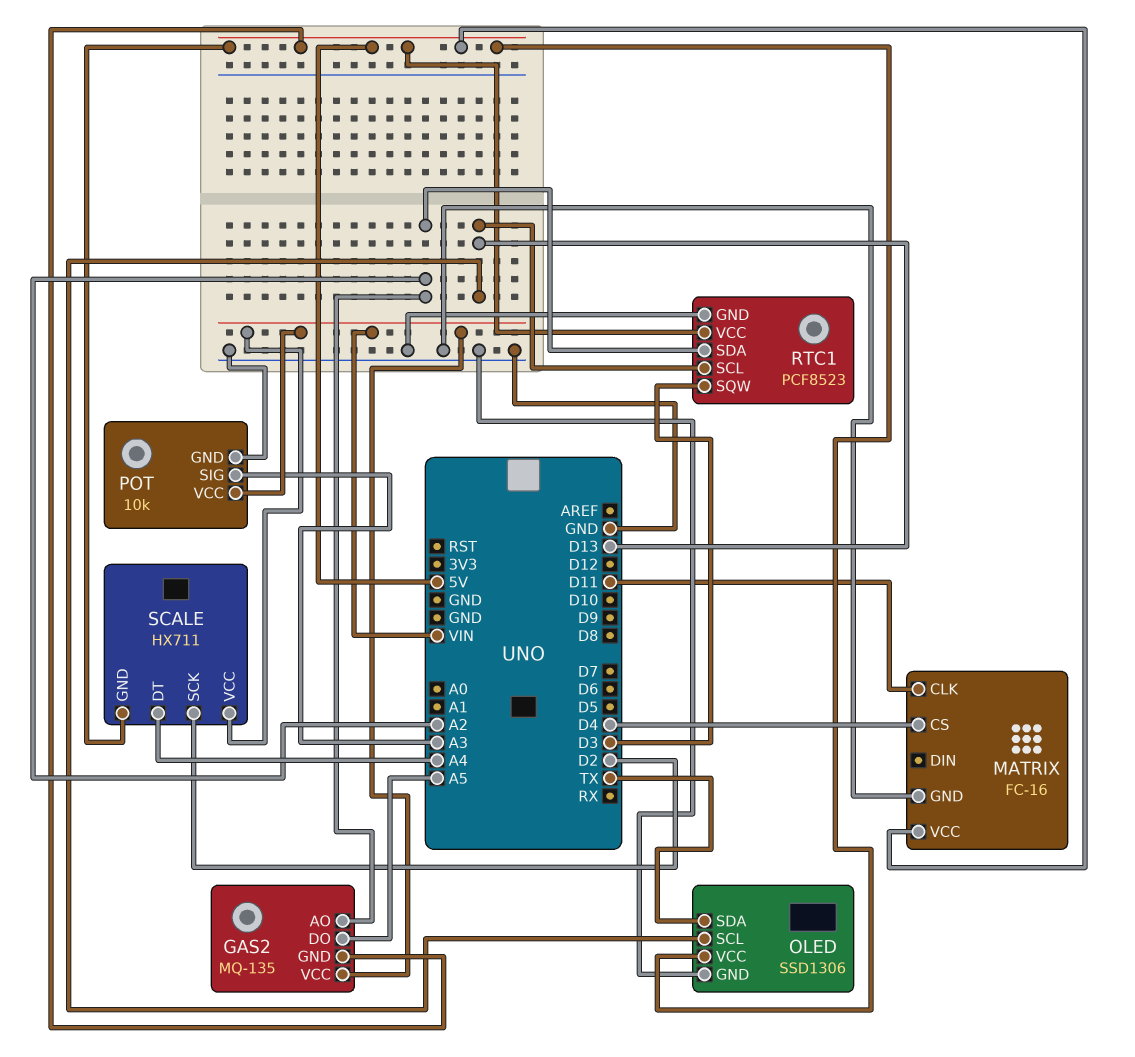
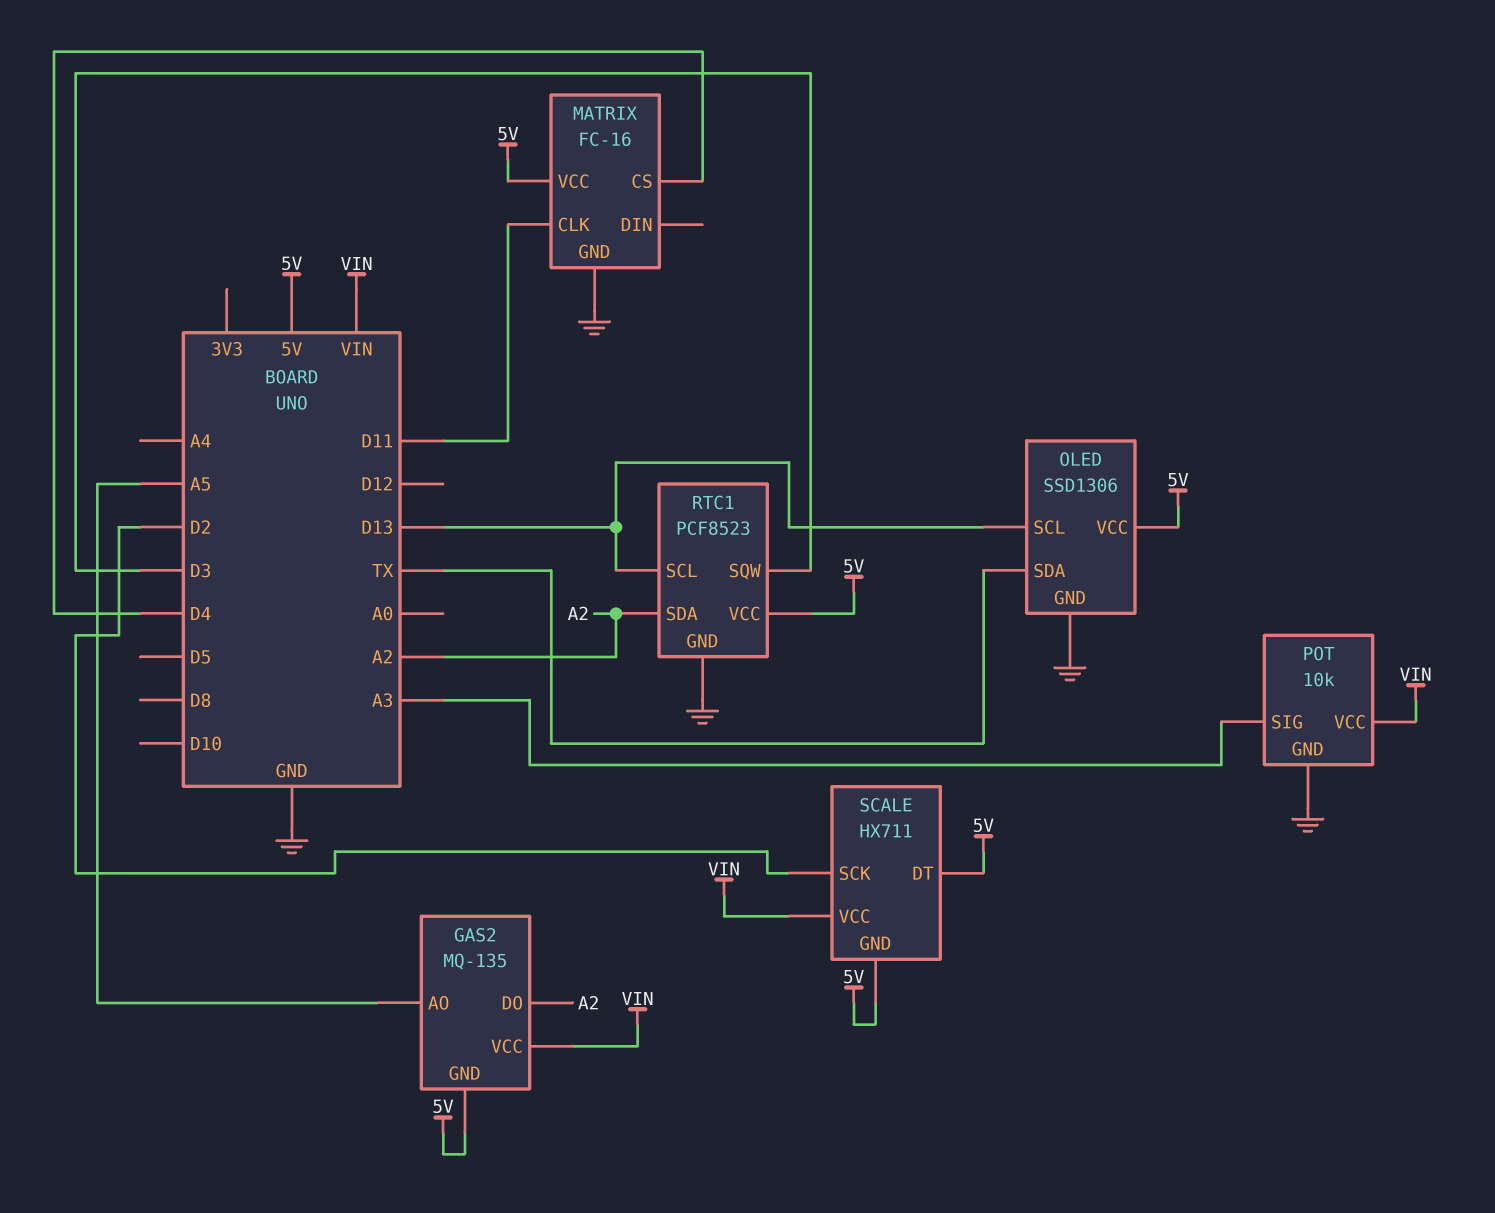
GAS2 pin AO: A2 -> A5
GAS2 pin DO: A5 -> A2
SCALE pin DT: A4 -> 5V

